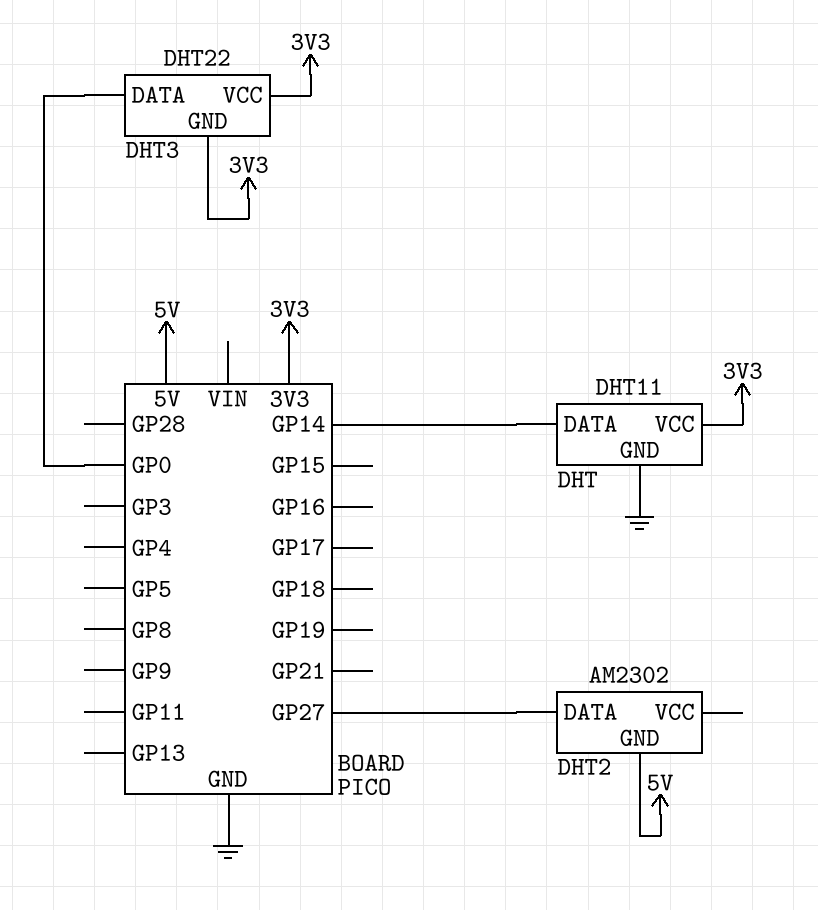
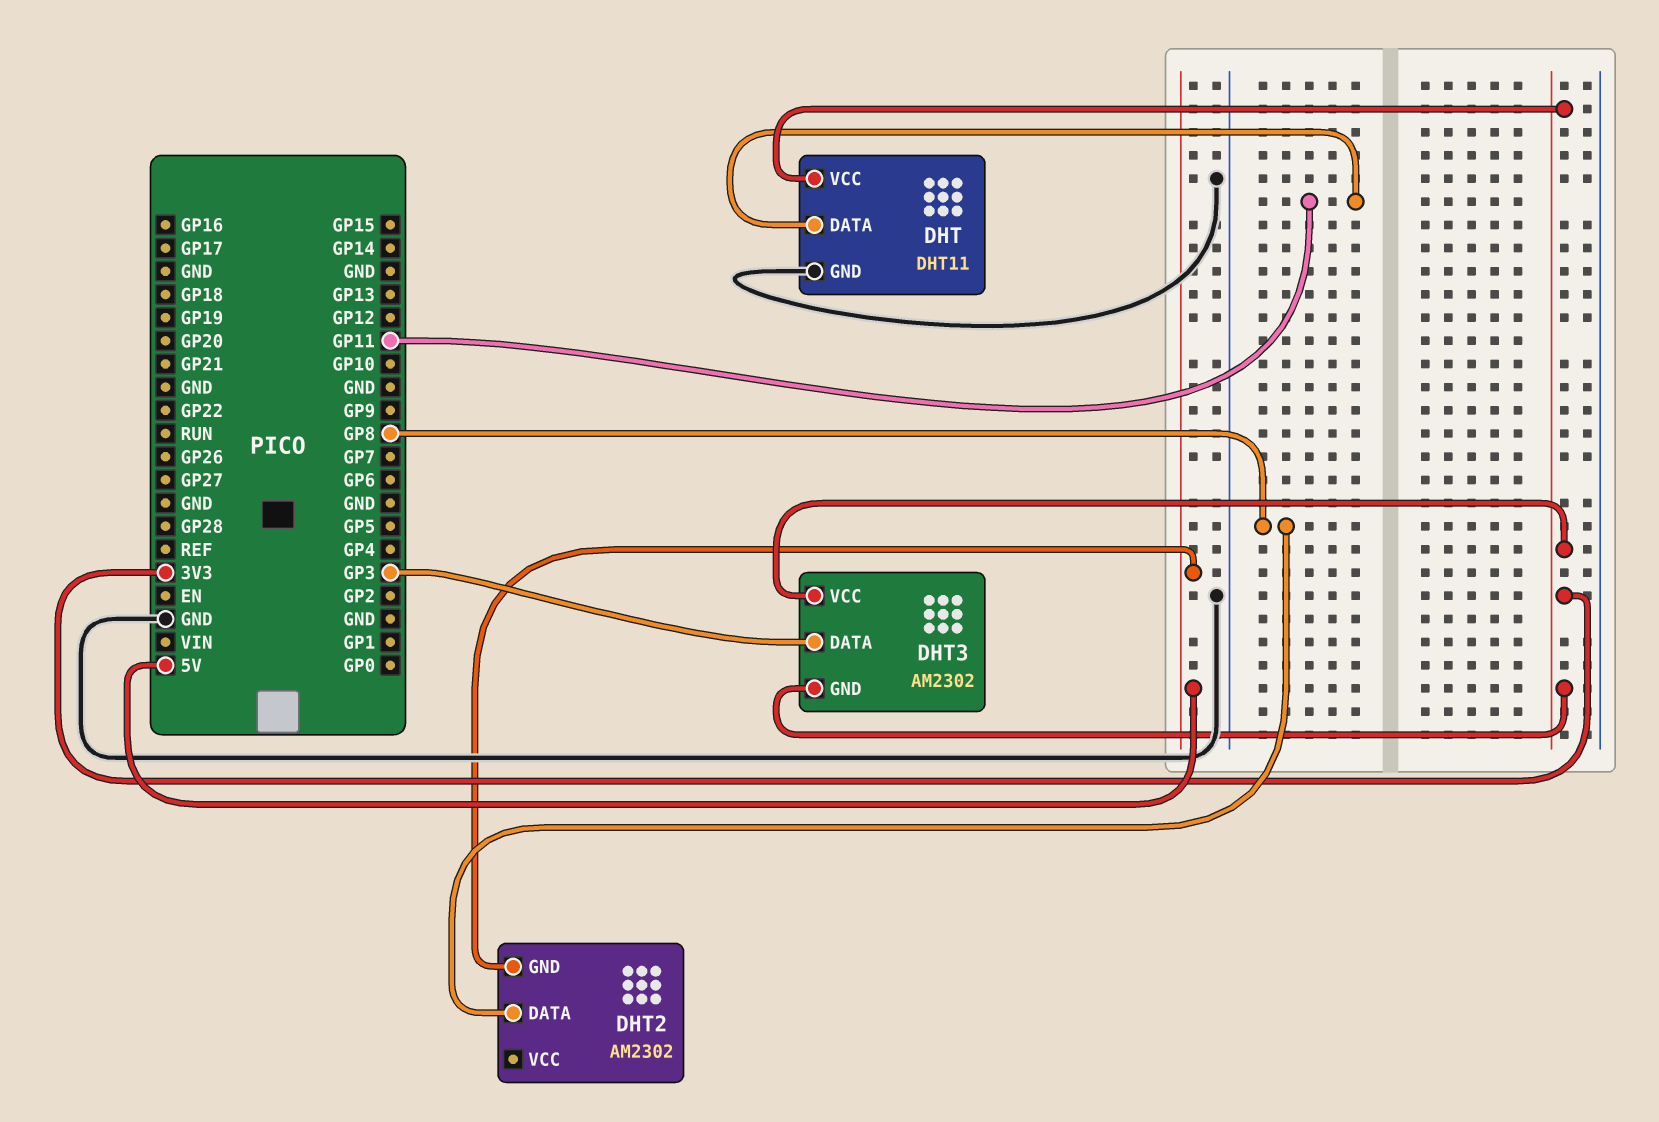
DHT pin DATA: GP14 -> GP11
DHT2 pin DATA: GP27 -> GP8
DHT3: DHT22 -> AM2302
DHT3 pin DATA: GP0 -> GP3

